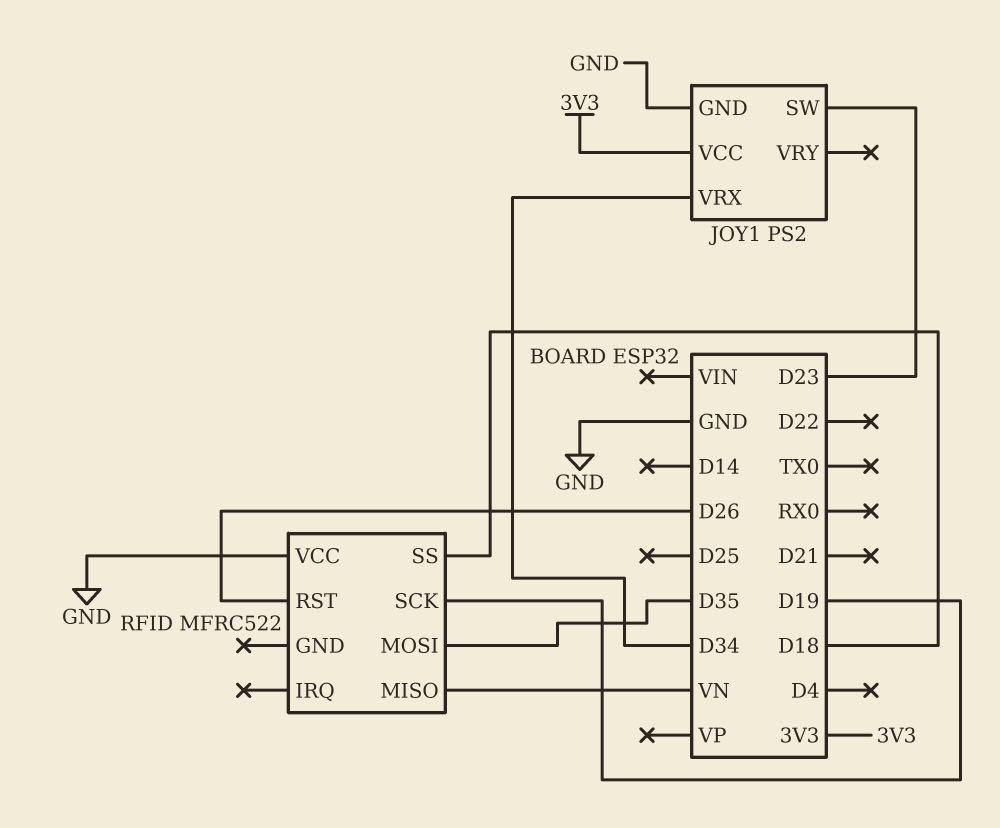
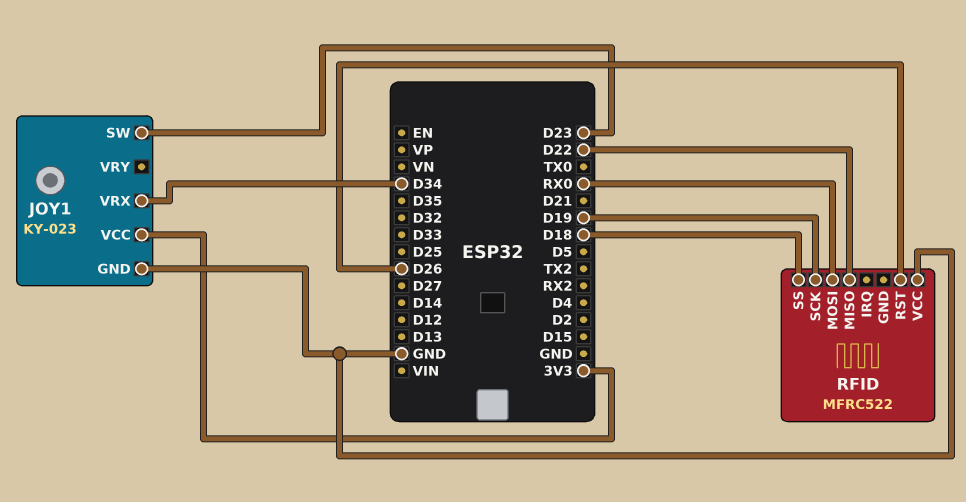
JOY1: PS2 -> KY-023
RFID pin MISO: VN -> D22
RFID pin MOSI: D35 -> RX0

